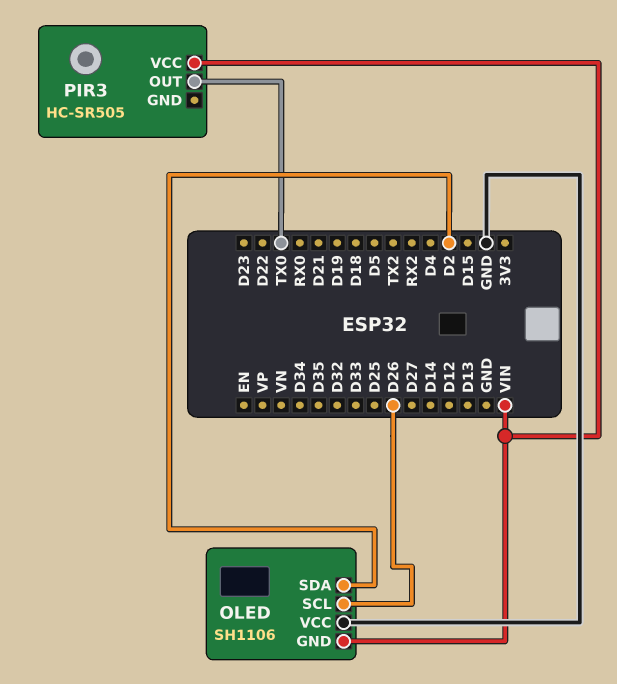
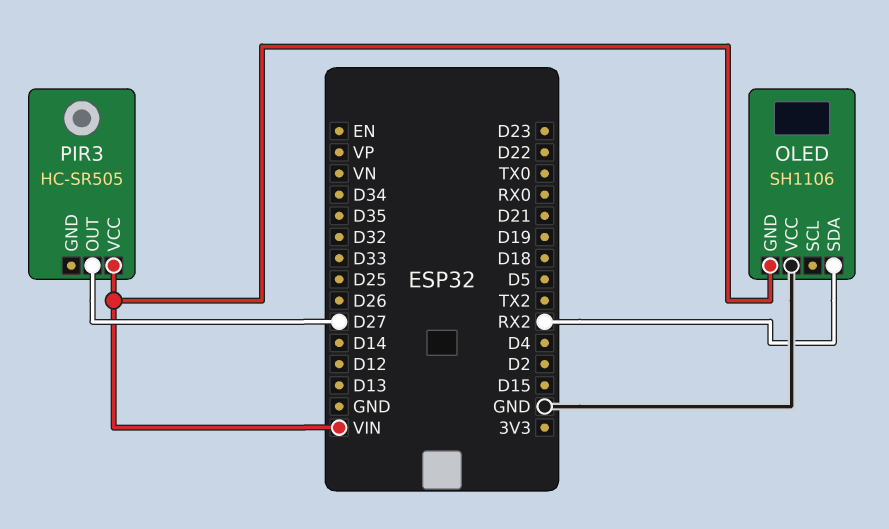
OLED pin SCL: D26 -> none
OLED pin SDA: D2 -> RX2
PIR3 pin OUT: TX0 -> D27

